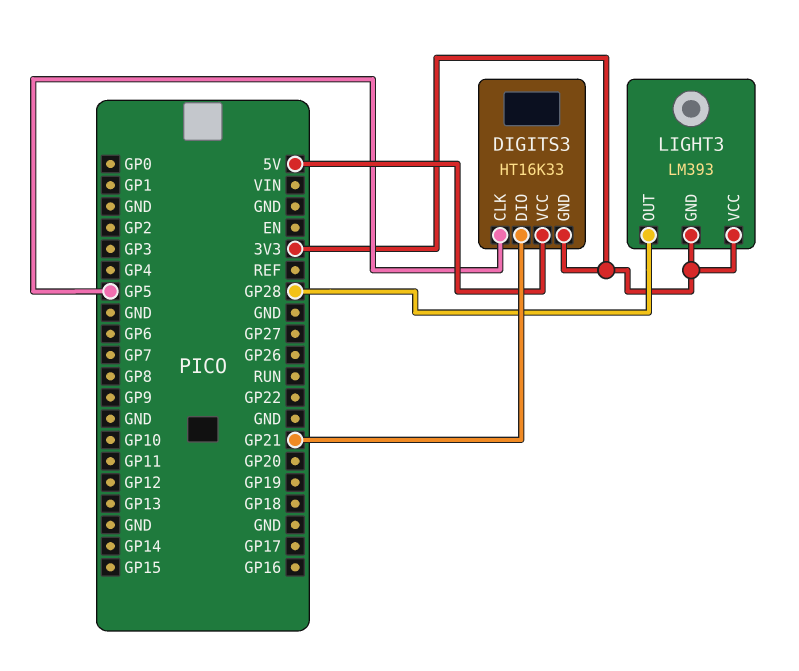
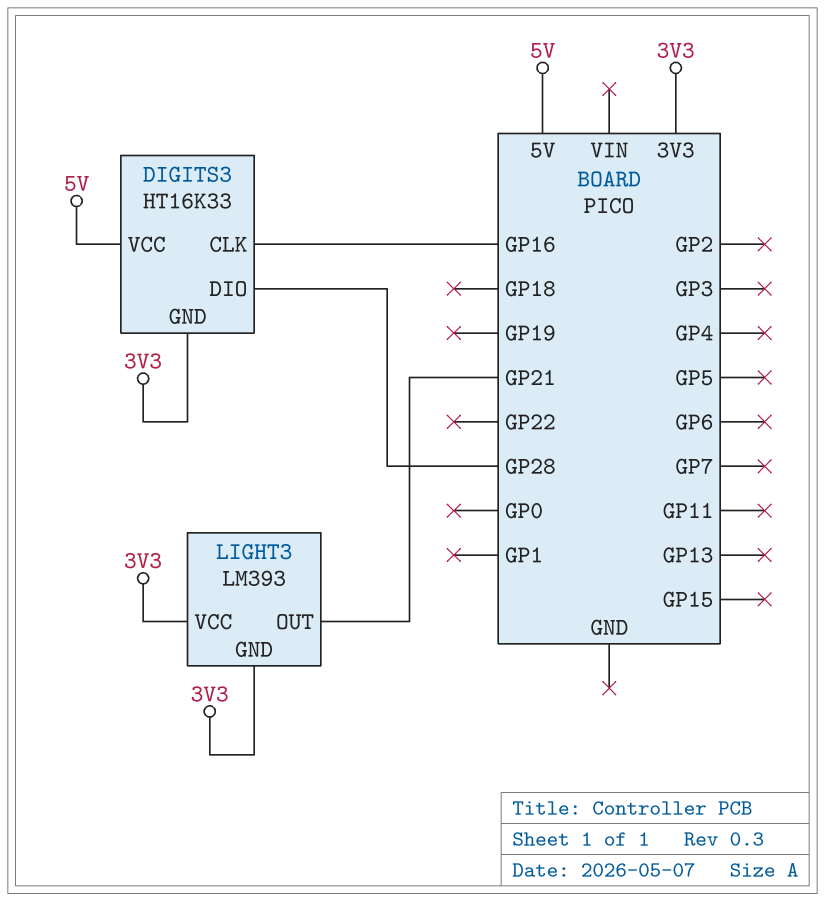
DIGITS3 pin CLK: GP5 -> GP16
DIGITS3 pin DIO: GP21 -> GP28
LIGHT3 pin OUT: GP28 -> GP21

